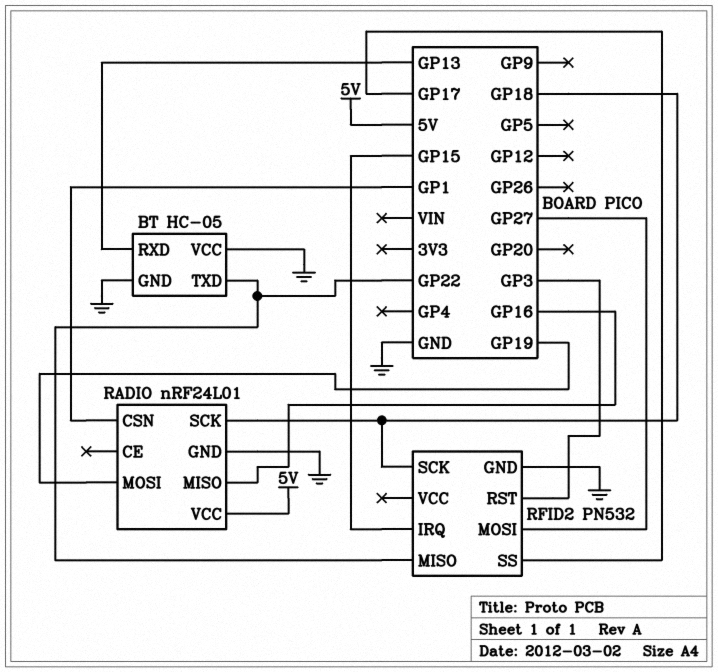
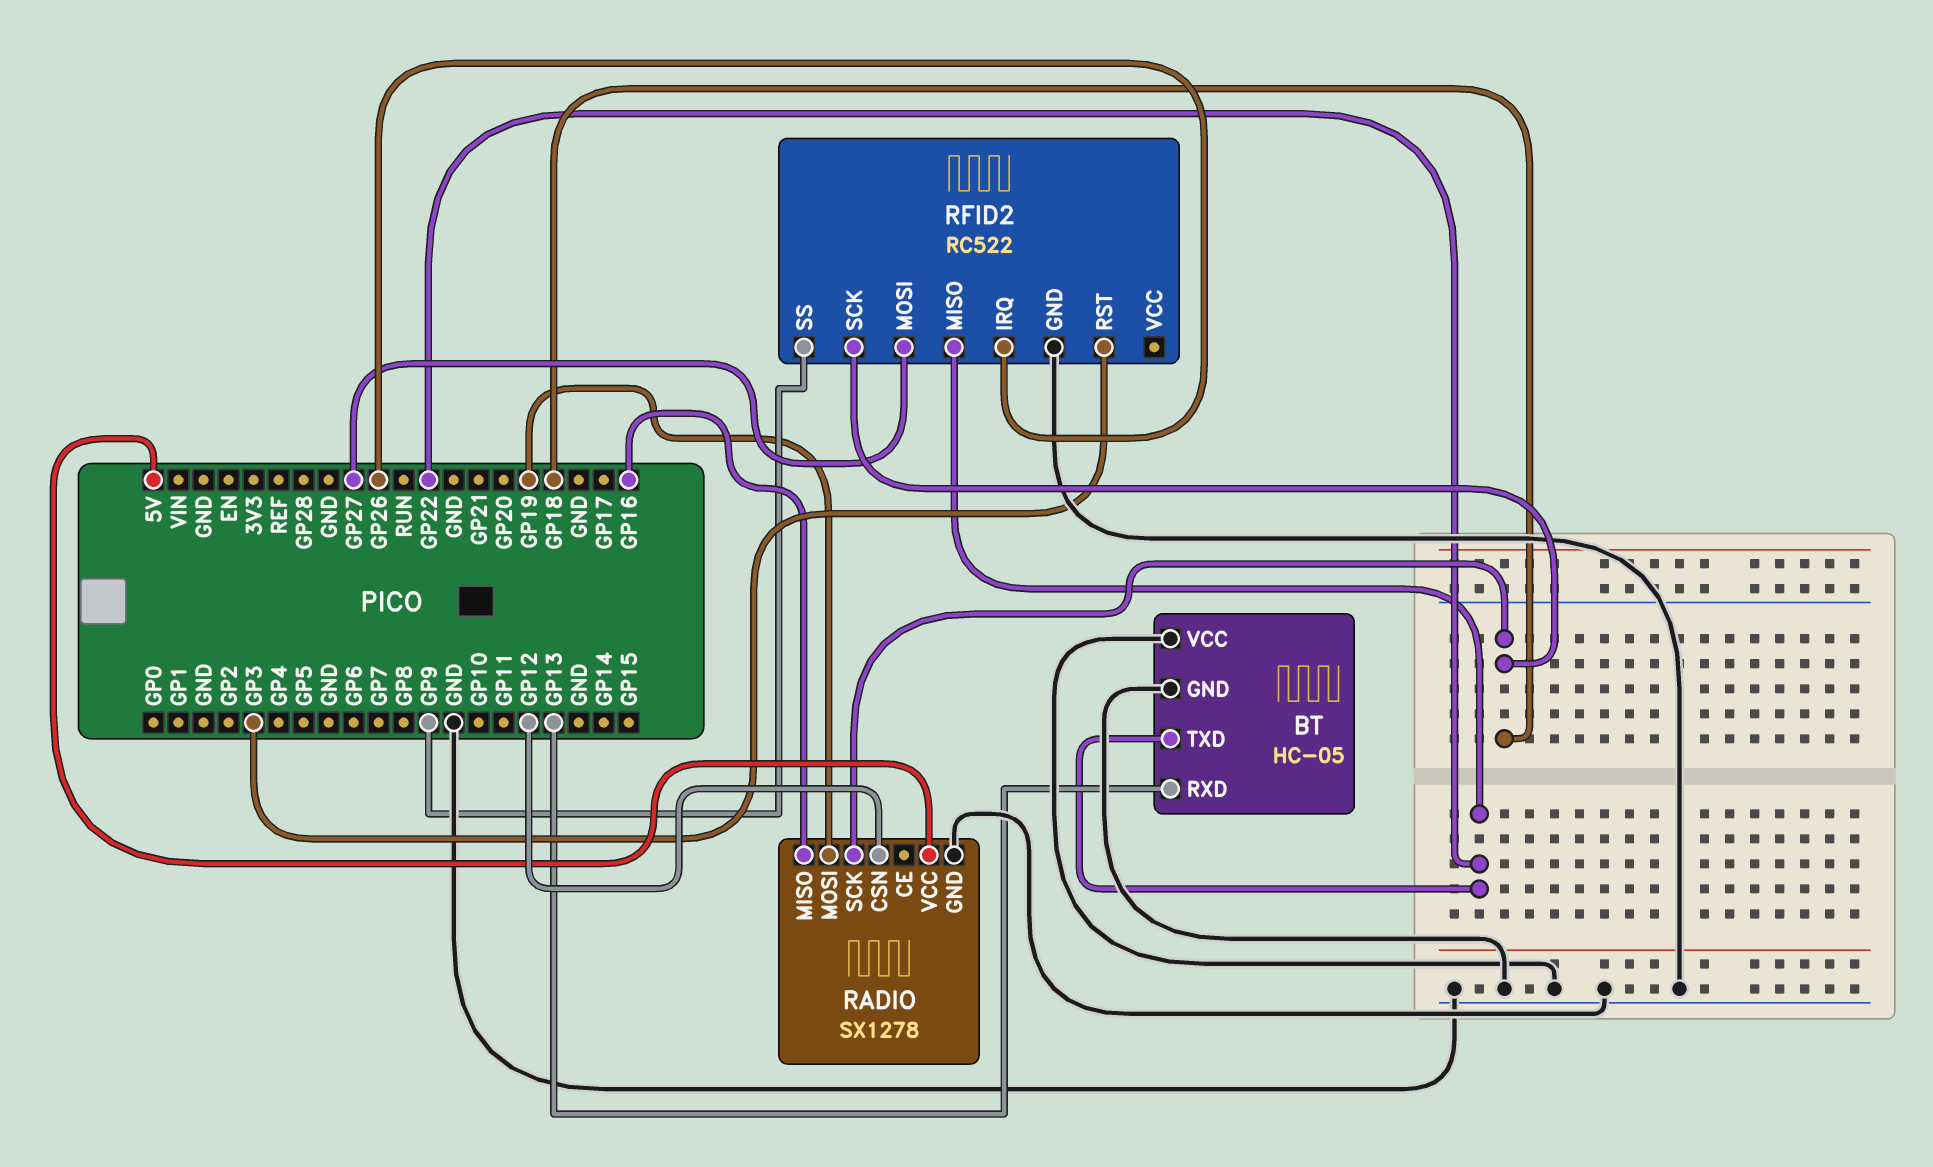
RADIO: nRF24L01 -> SX1278
RADIO pin CSN: GP1 -> GP12
RFID2: PN532 -> RC522
RFID2 pin IRQ: GP15 -> GP26
RFID2 pin SS: GP17 -> GP9

